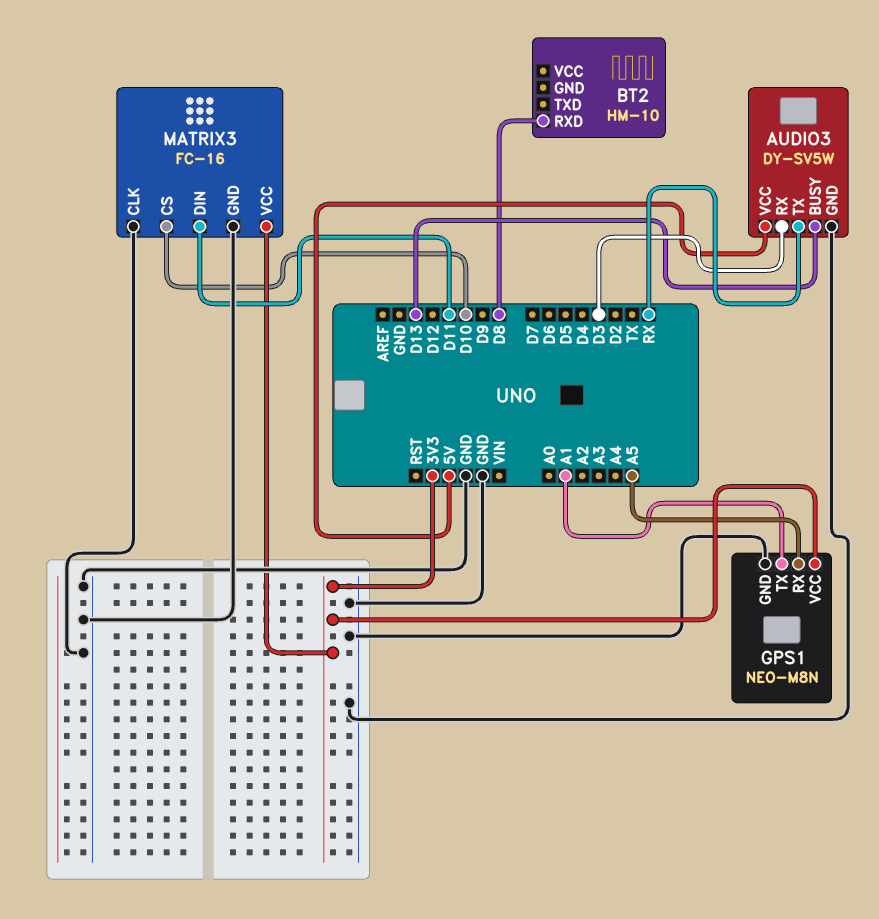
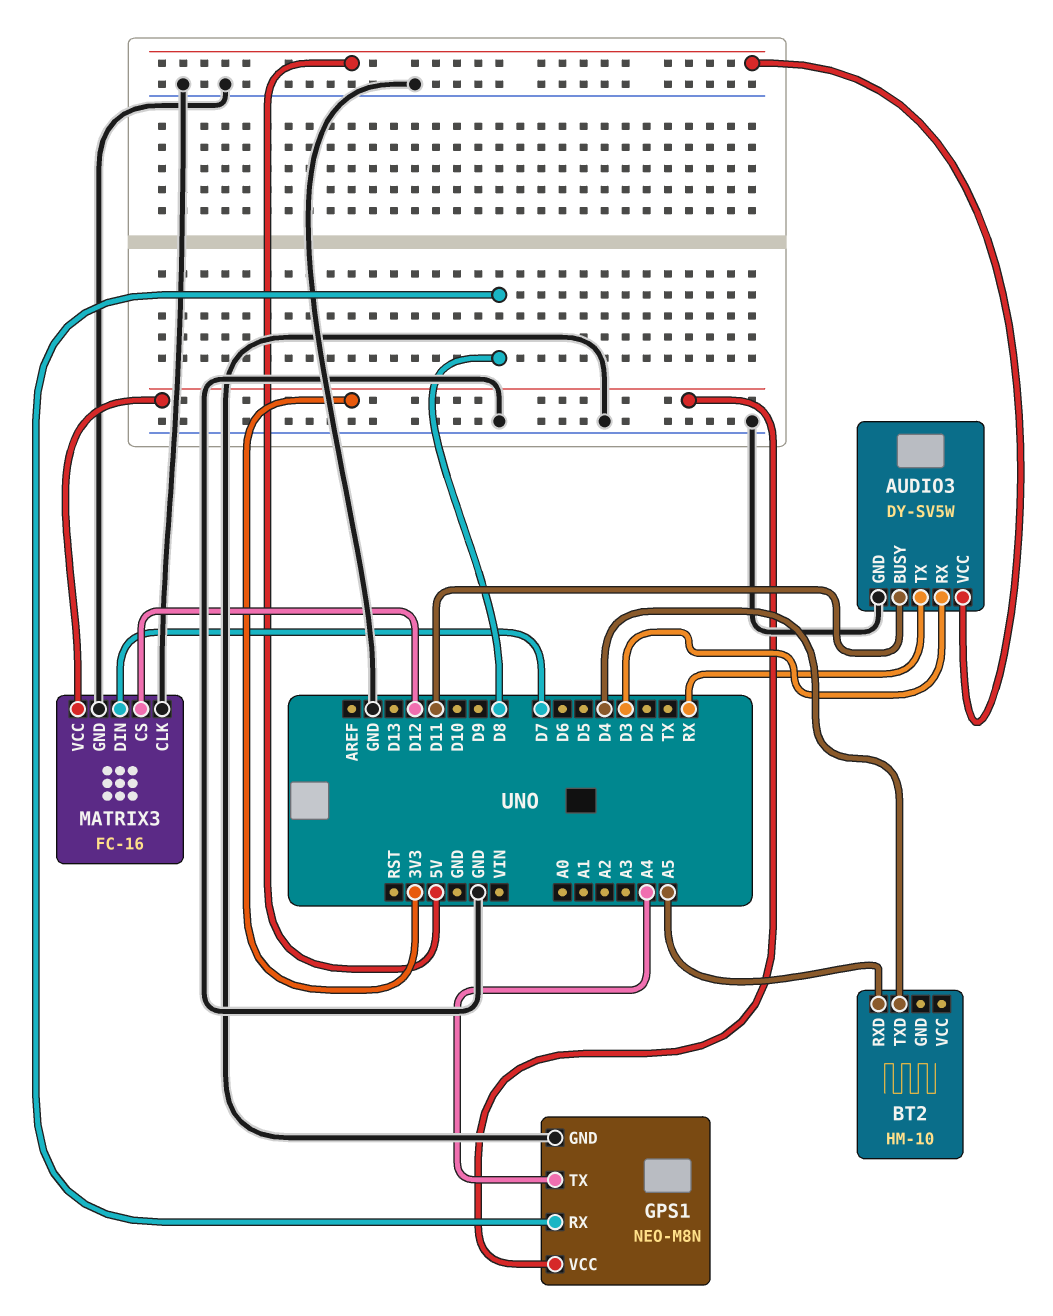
AUDIO3 pin BUSY: D13 -> D11
BT2 pin RXD: D8 -> A5
BT2 pin TXD: none -> D4
GPS1 pin RX: A5 -> D8
GPS1 pin TX: A1 -> A4
MATRIX3 pin CS: D10 -> D12
MATRIX3 pin DIN: D11 -> D7

